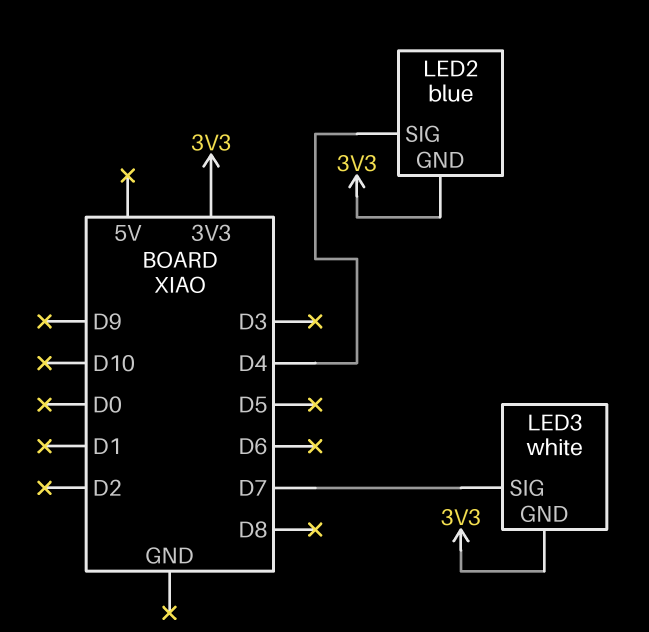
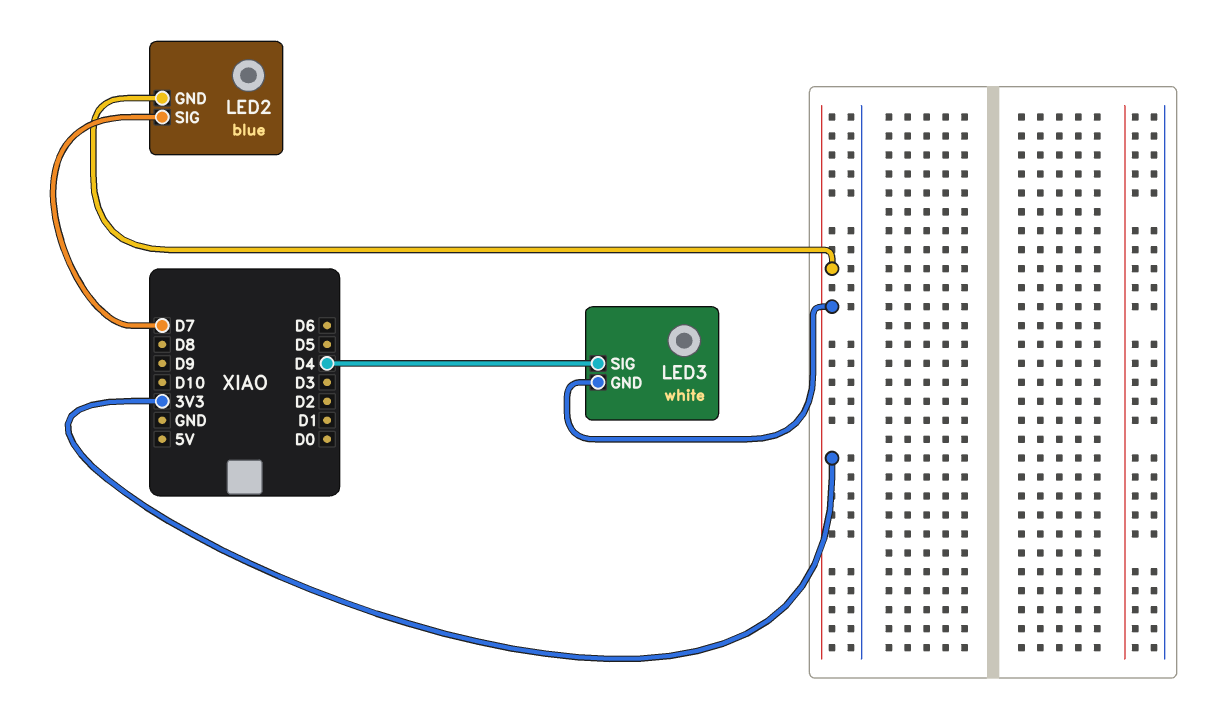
LED2 pin SIG: D4 -> D7
LED3 pin SIG: D7 -> D4

